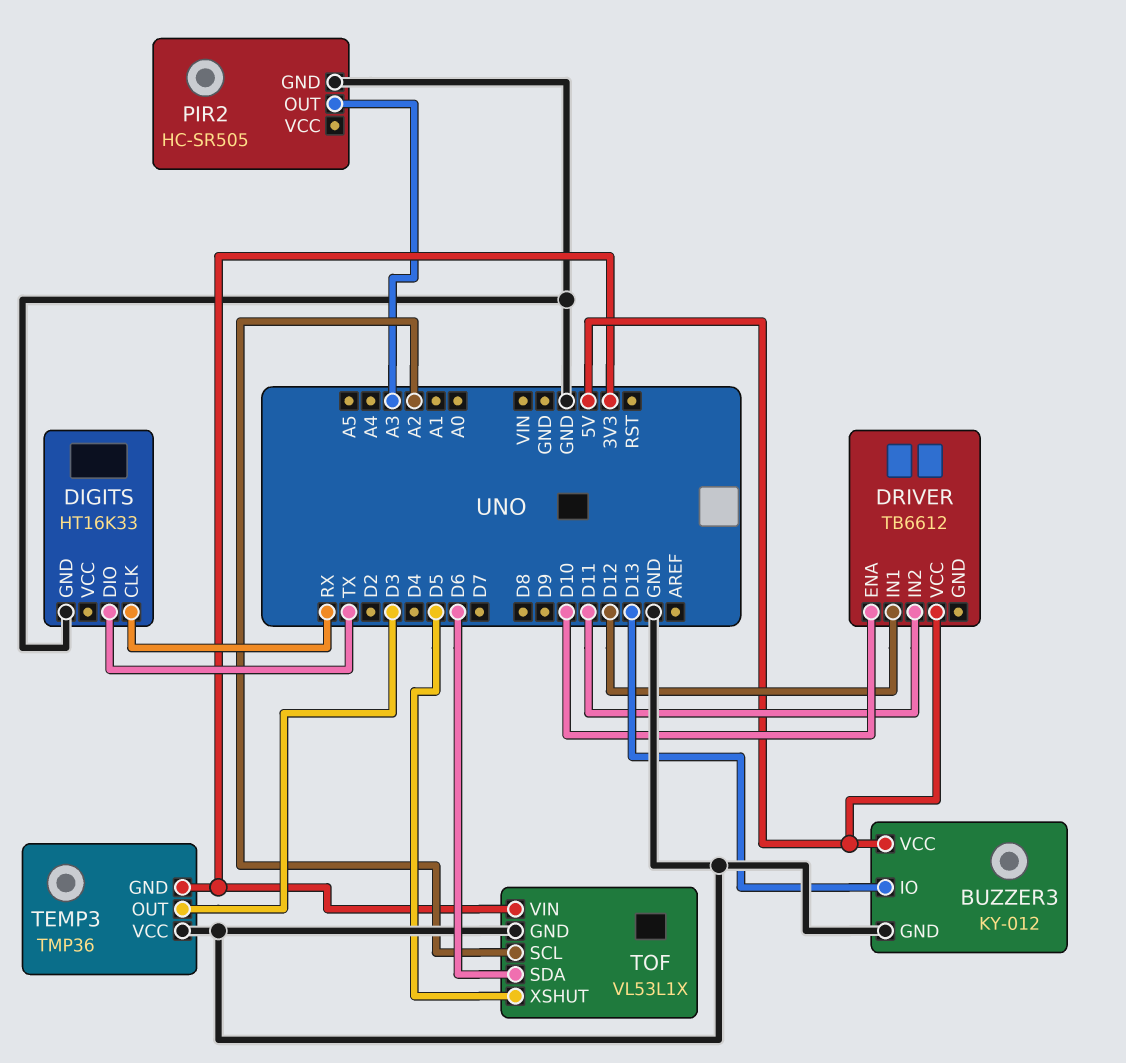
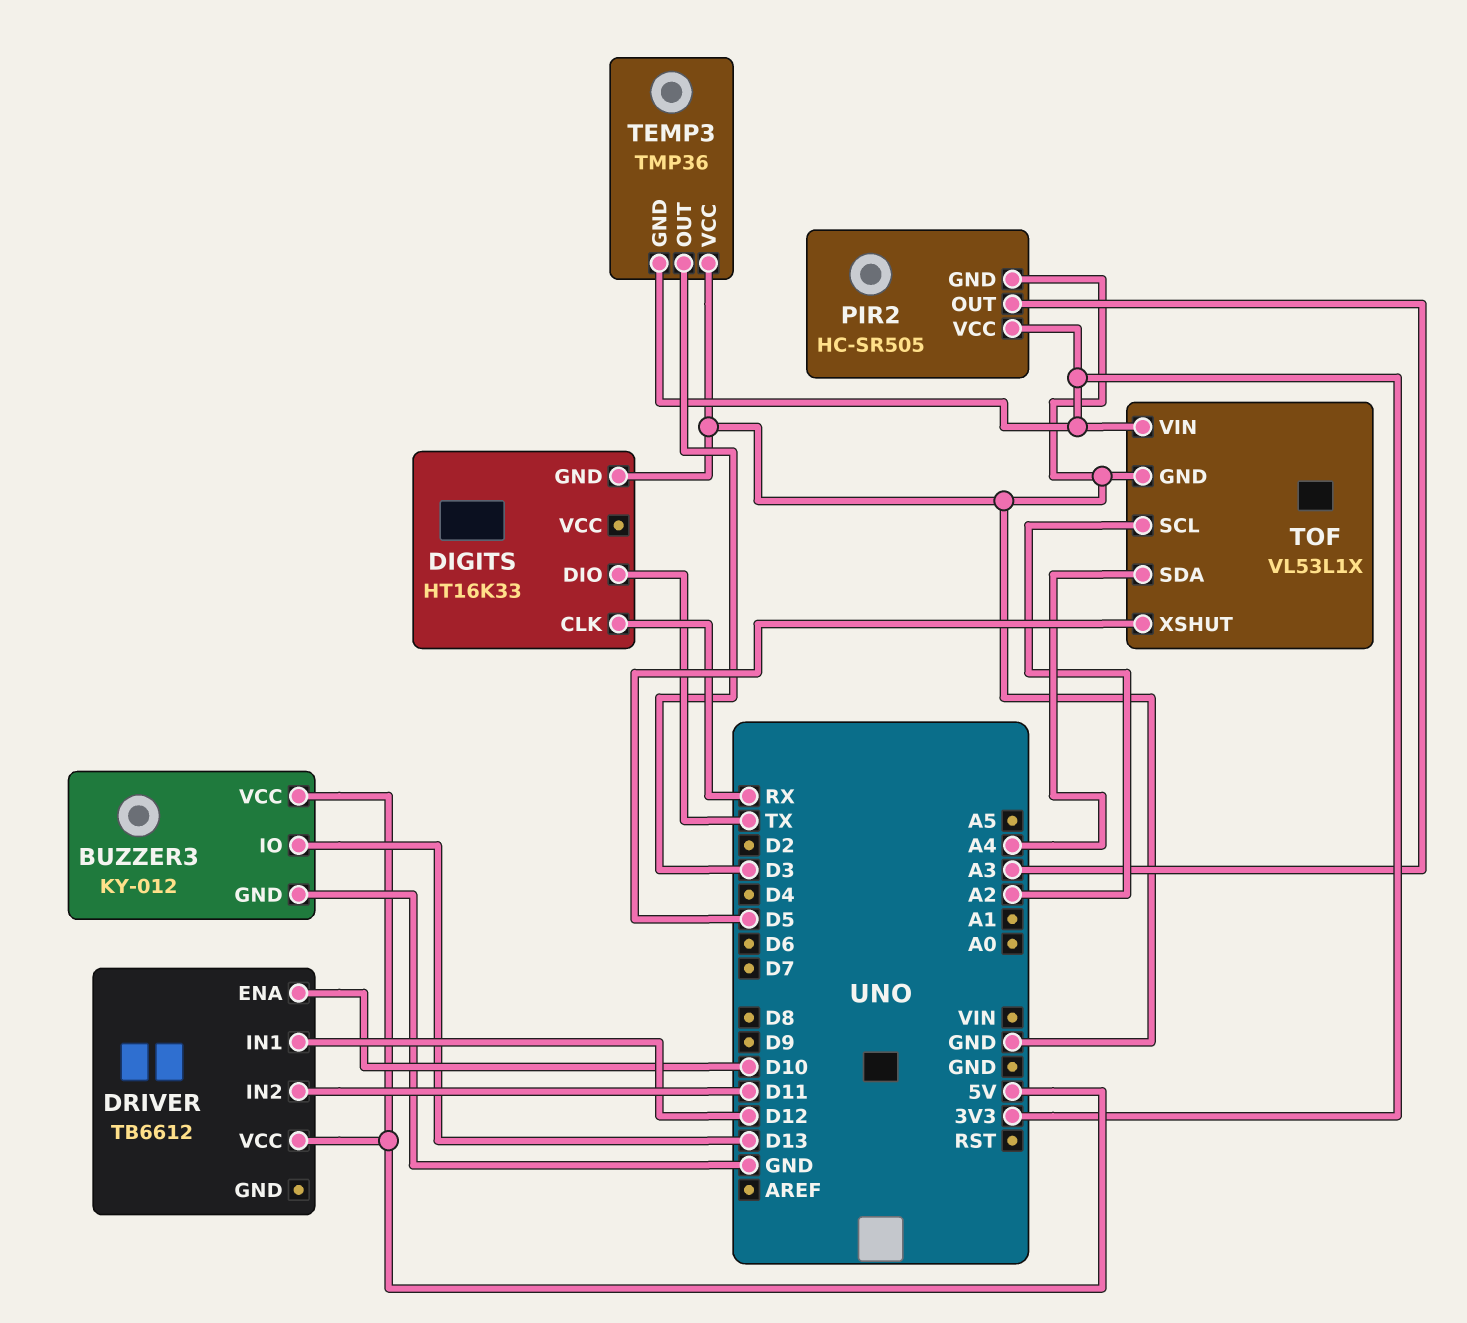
PIR2 pin VCC: none -> 3V3
TOF pin SDA: D6 -> A4

